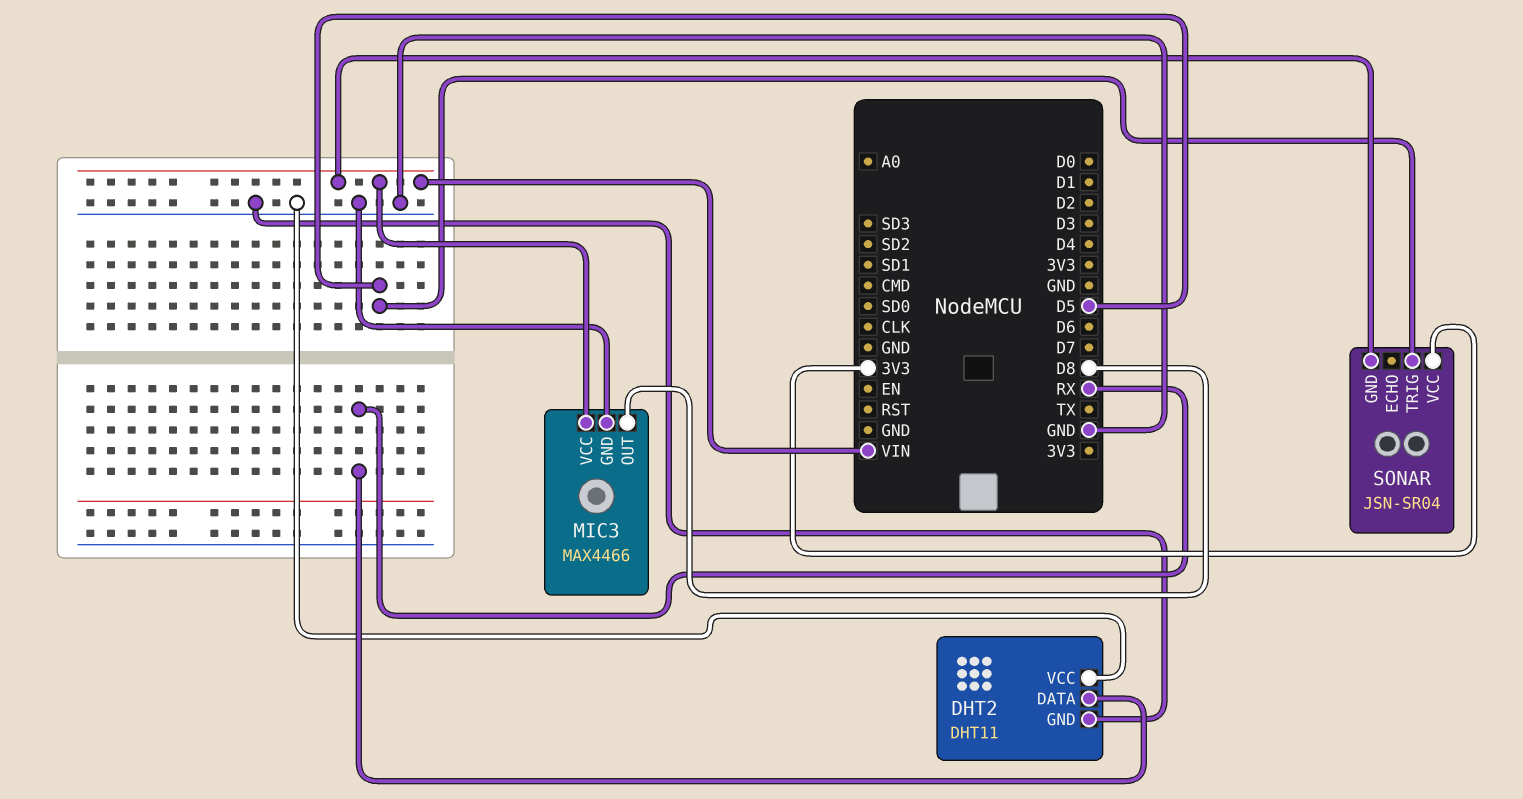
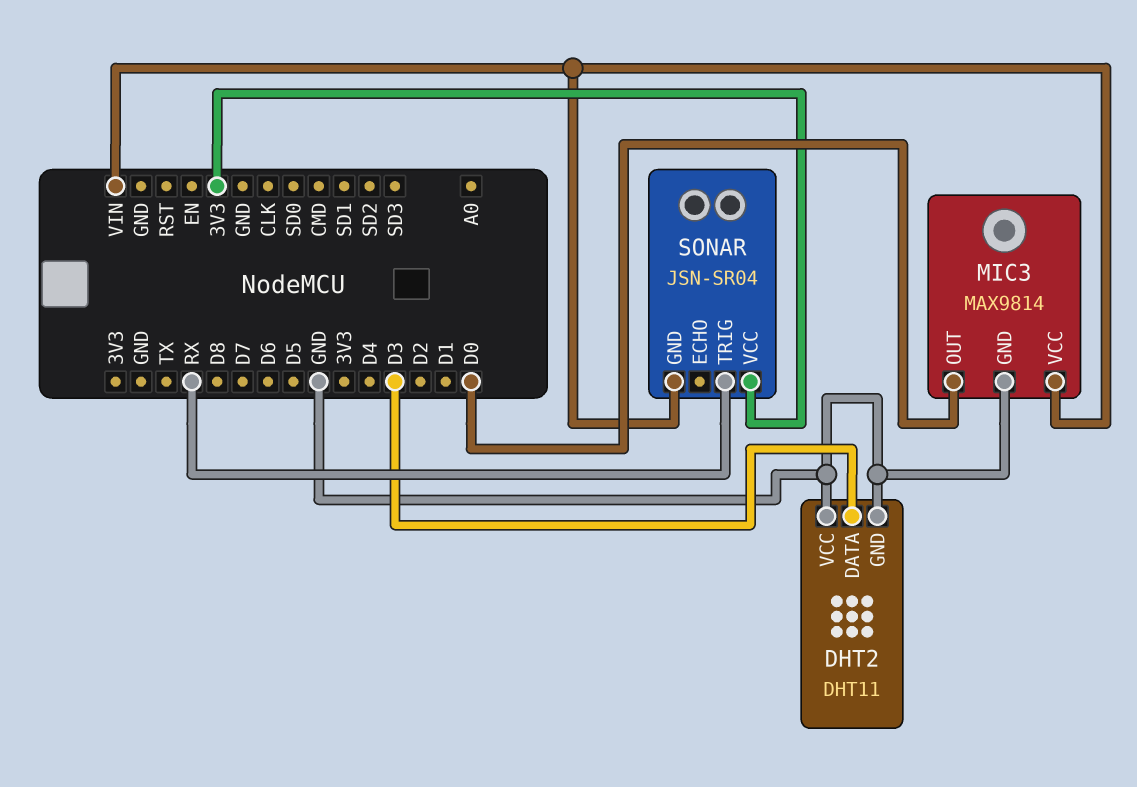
DHT2 pin DATA: RX -> D3
MIC3: MAX4466 -> MAX9814
MIC3 pin OUT: D8 -> D0
SONAR pin TRIG: D5 -> RX

